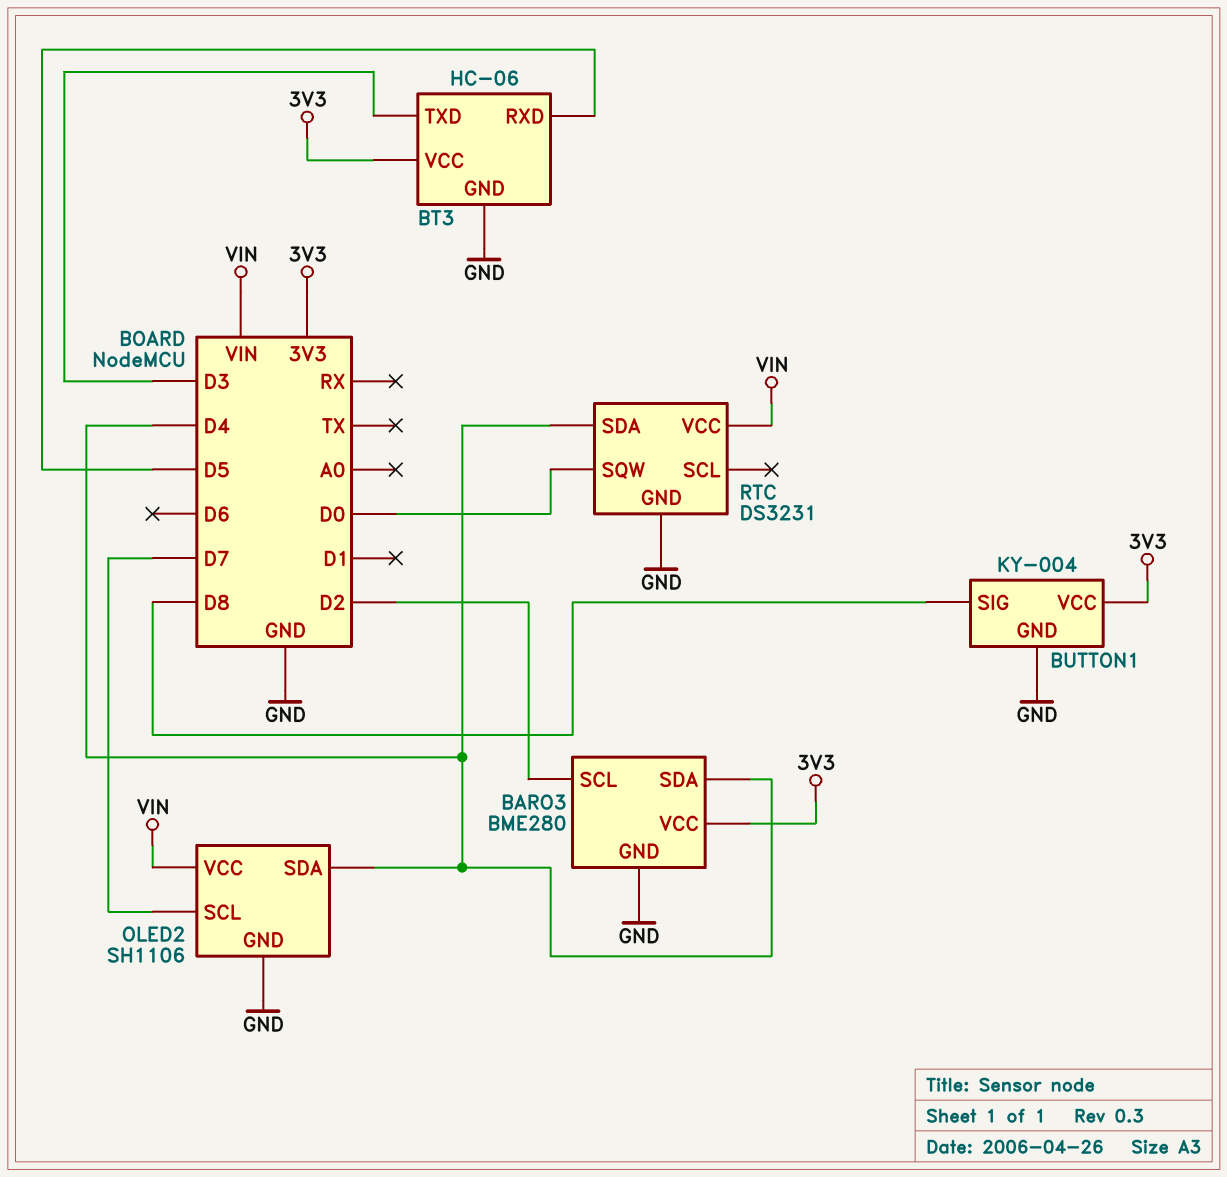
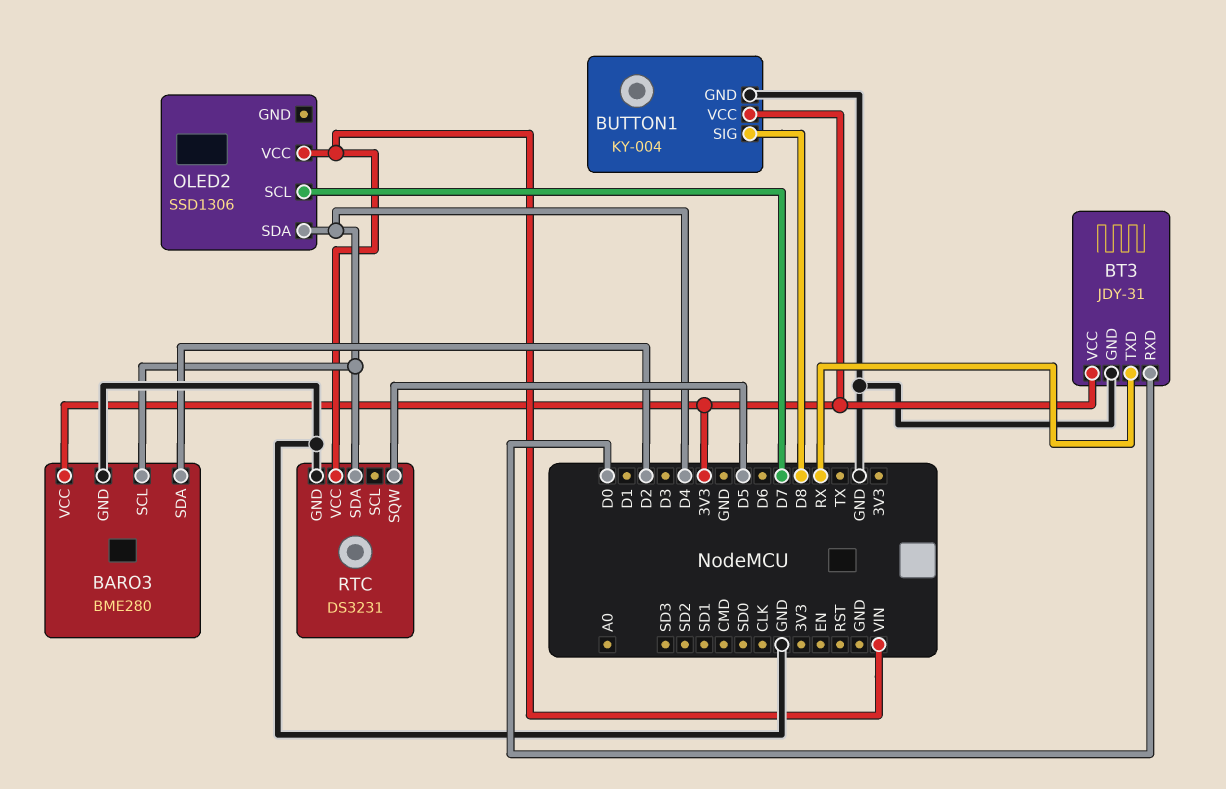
BARO3 pin SCL: D2 -> D4
BARO3 pin SDA: D4 -> D2
BT3: HC-06 -> JDY-31
BT3 pin RXD: D5 -> D0
BT3 pin TXD: D3 -> RX
OLED2: SH1106 -> SSD1306
OLED2 pin GND: GND -> none
RTC pin SQW: D0 -> D5

